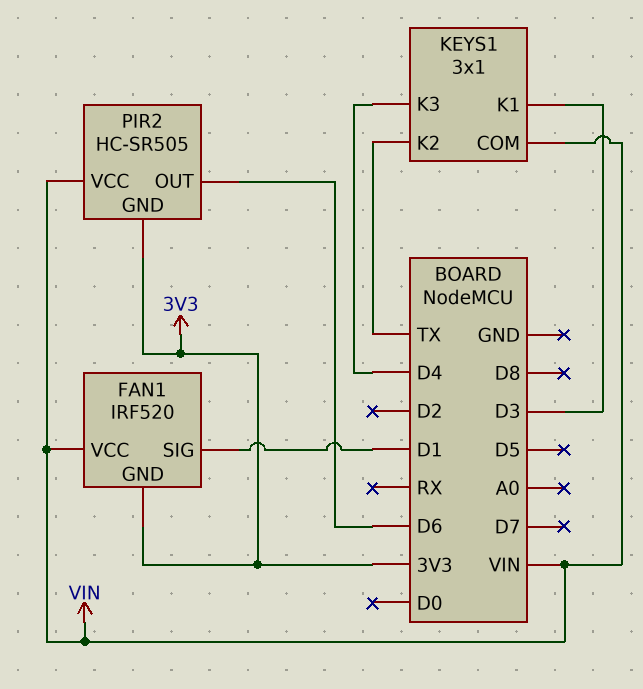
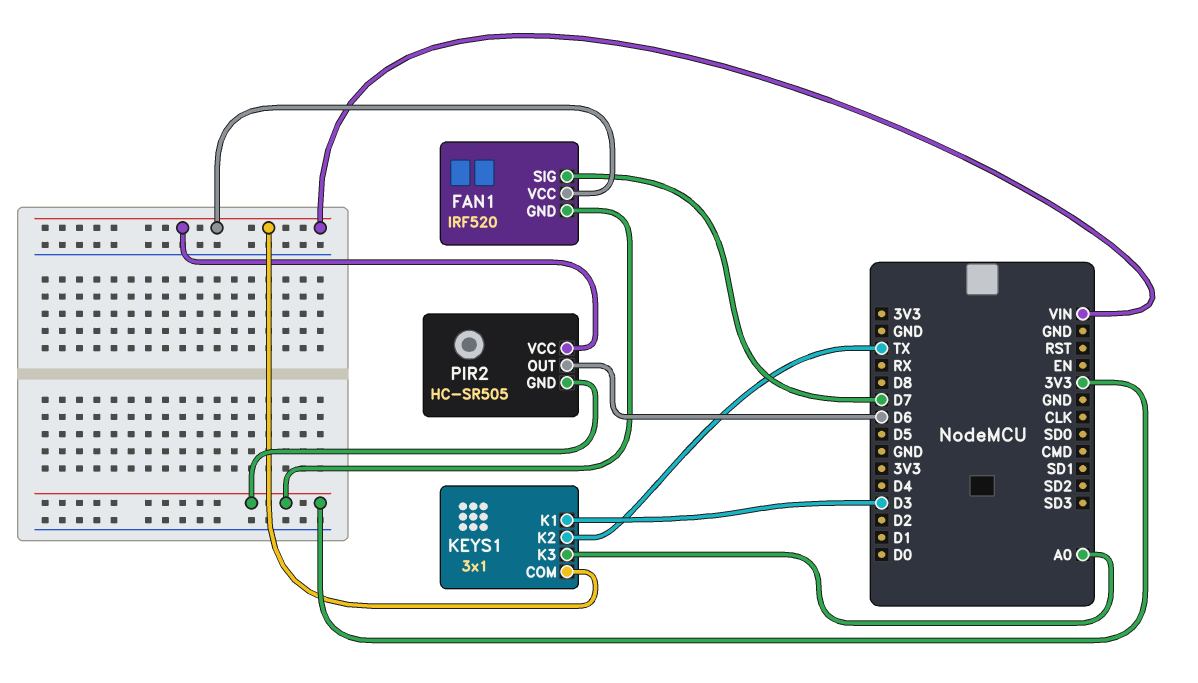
FAN1 pin SIG: D1 -> D7
KEYS1 pin K3: D4 -> A0

